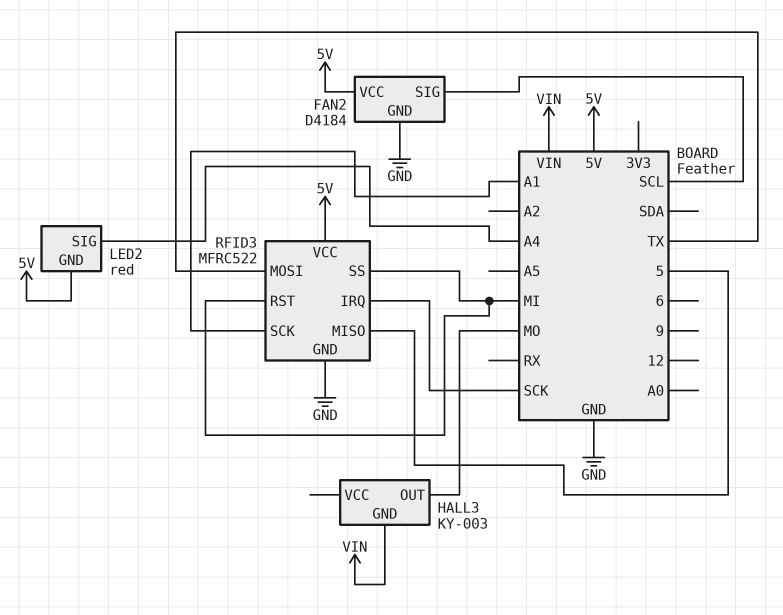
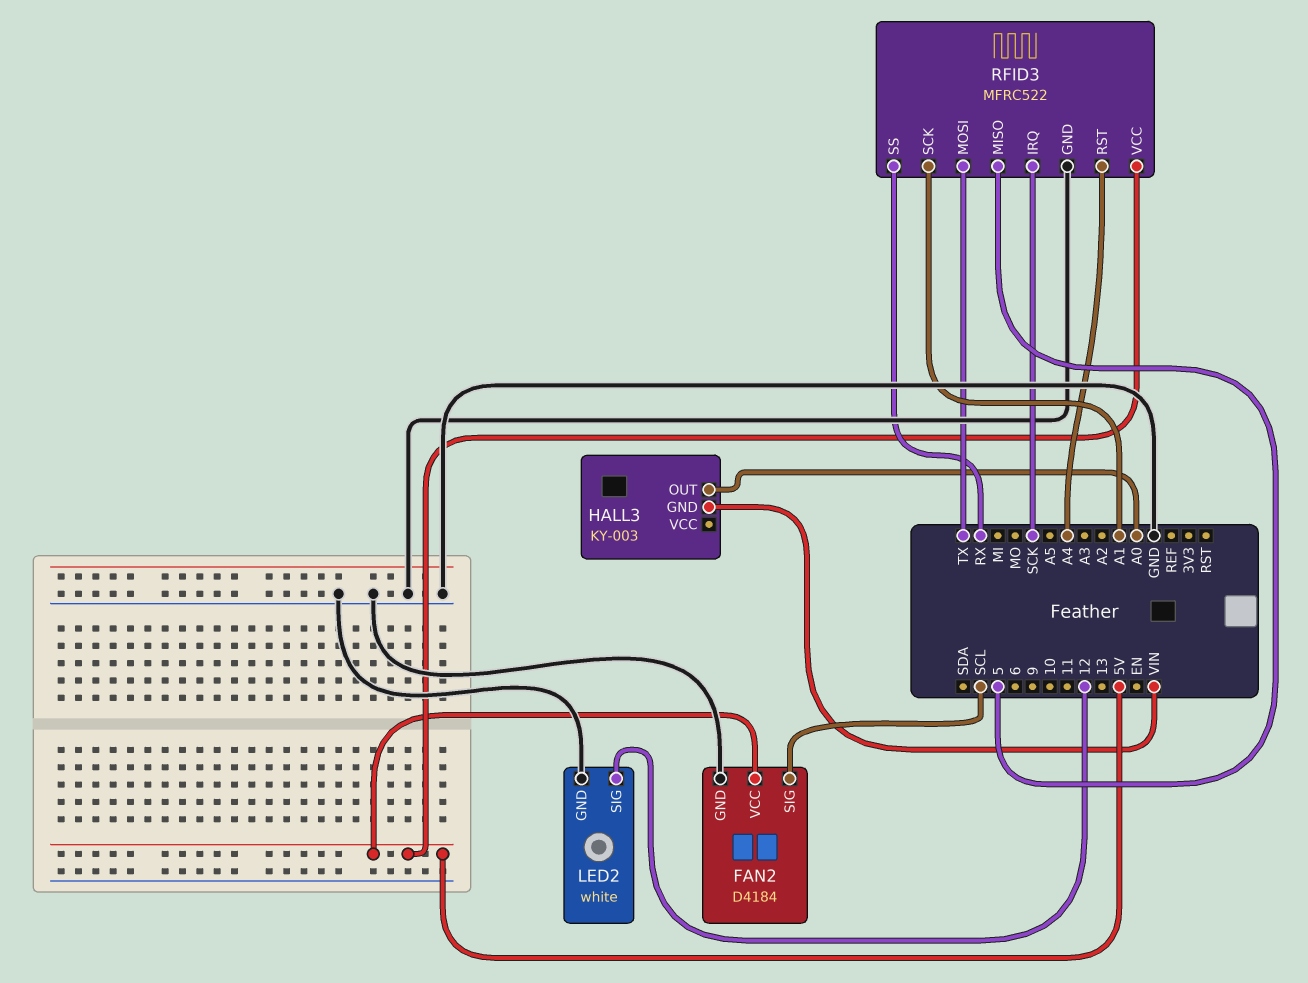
HALL3 pin OUT: MO -> A0
LED2: red -> white
LED2 pin GND: 5V -> GND
LED2 pin SIG: A4 -> 12
RFID3 pin RST: MI -> A4
RFID3 pin SS: MI -> RX

